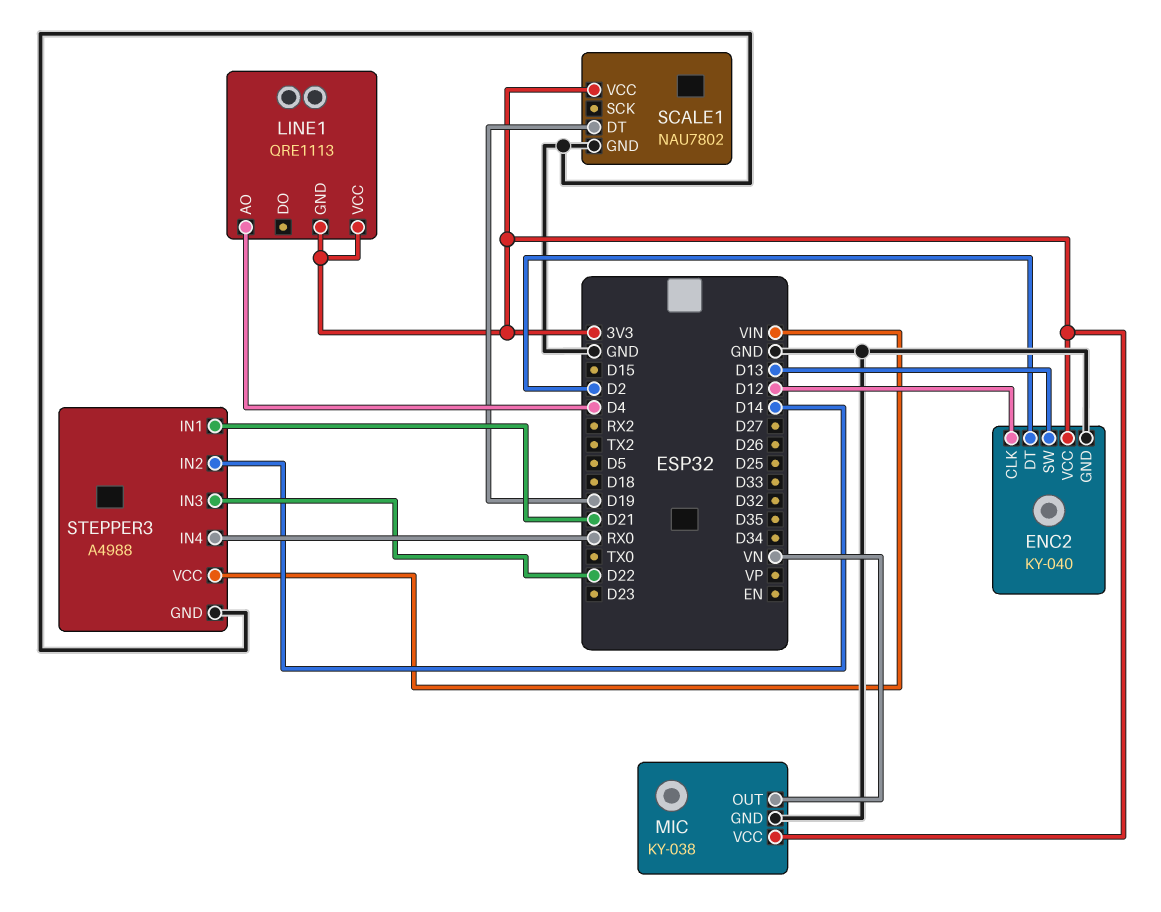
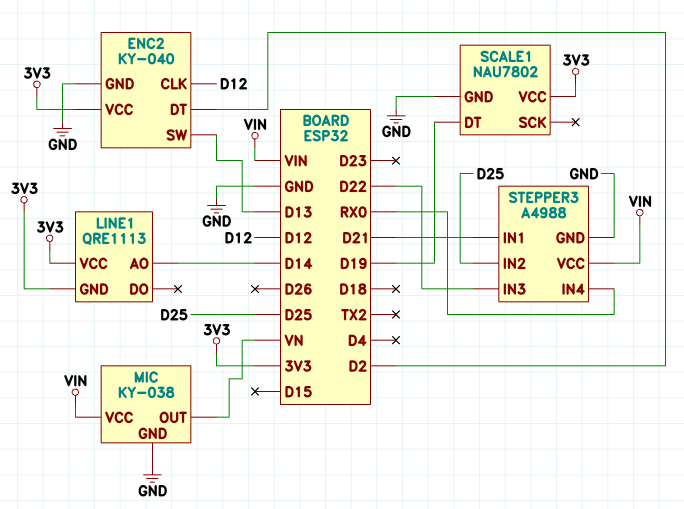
LINE1 pin AO: D4 -> D14
MIC pin VCC: 3V3 -> VIN
STEPPER3 pin IN2: D14 -> D25

